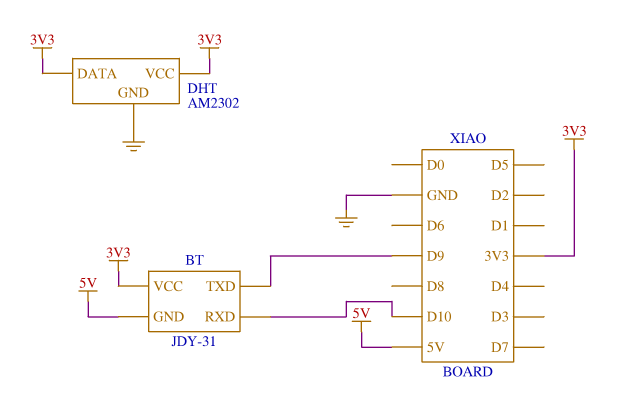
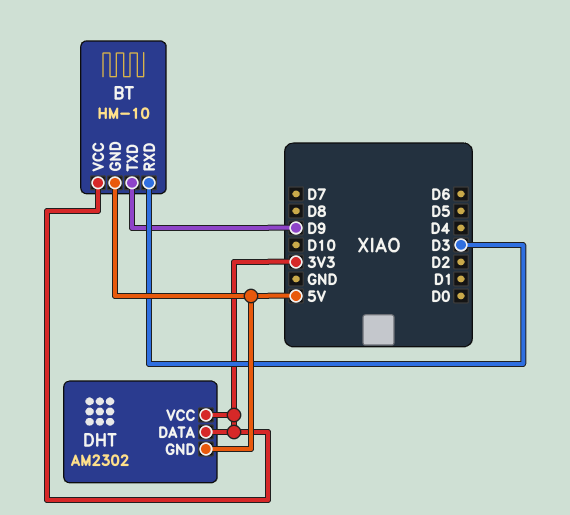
BT: JDY-31 -> HM-10
BT pin RXD: D10 -> D3
DHT pin GND: GND -> 5V

